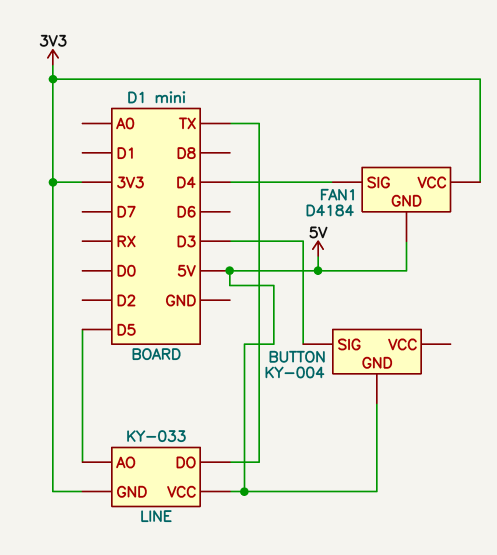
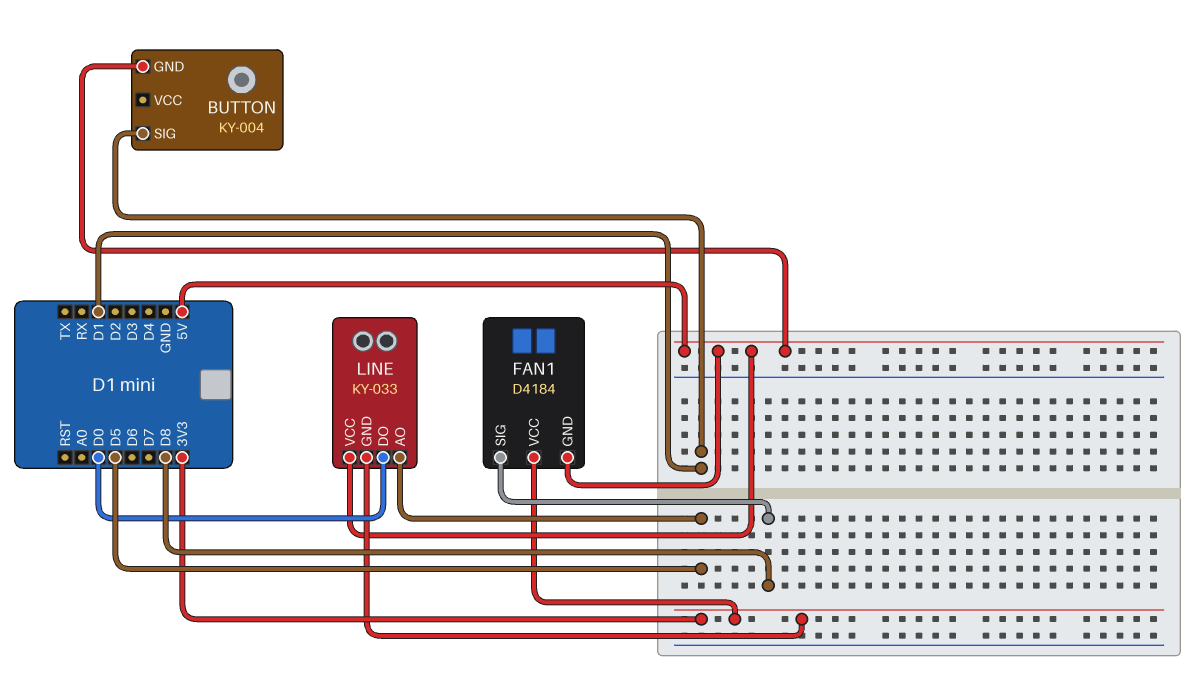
BUTTON pin SIG: D3 -> D1
FAN1 pin SIG: D4 -> D8
LINE pin DO: TX -> D0

